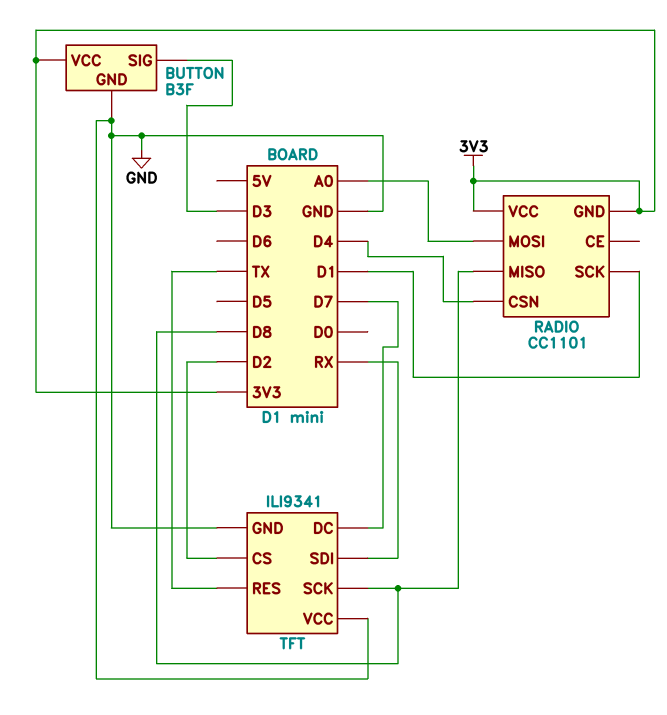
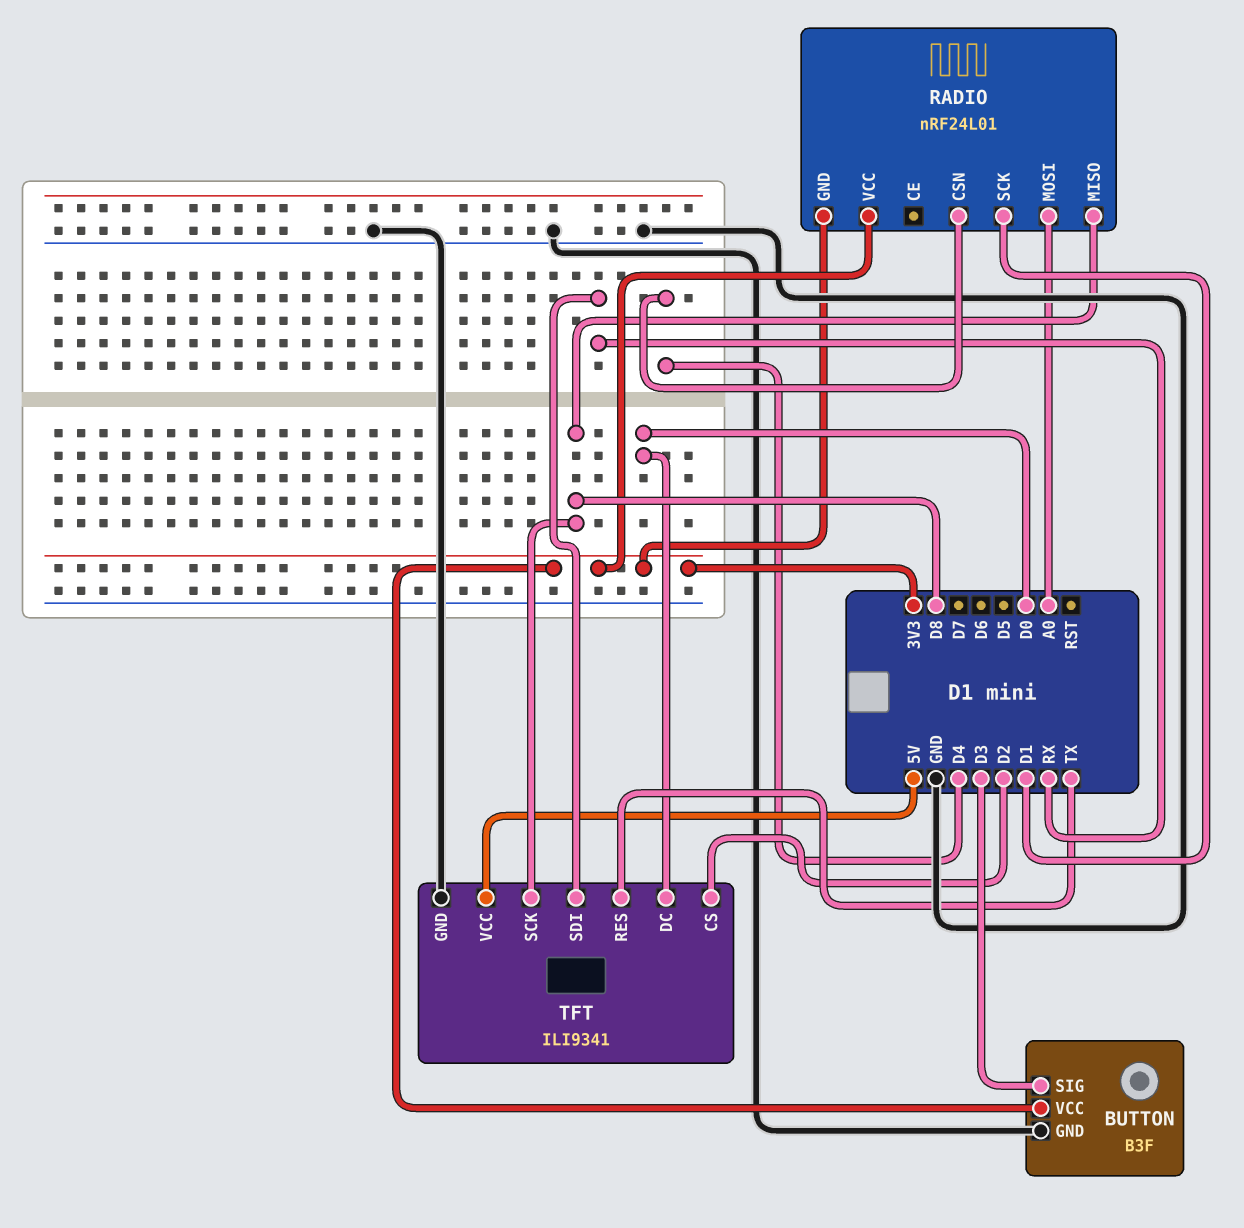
RADIO: CC1101 -> nRF24L01
TFT pin DC: D7 -> D0
TFT pin VCC: GND -> 5V

